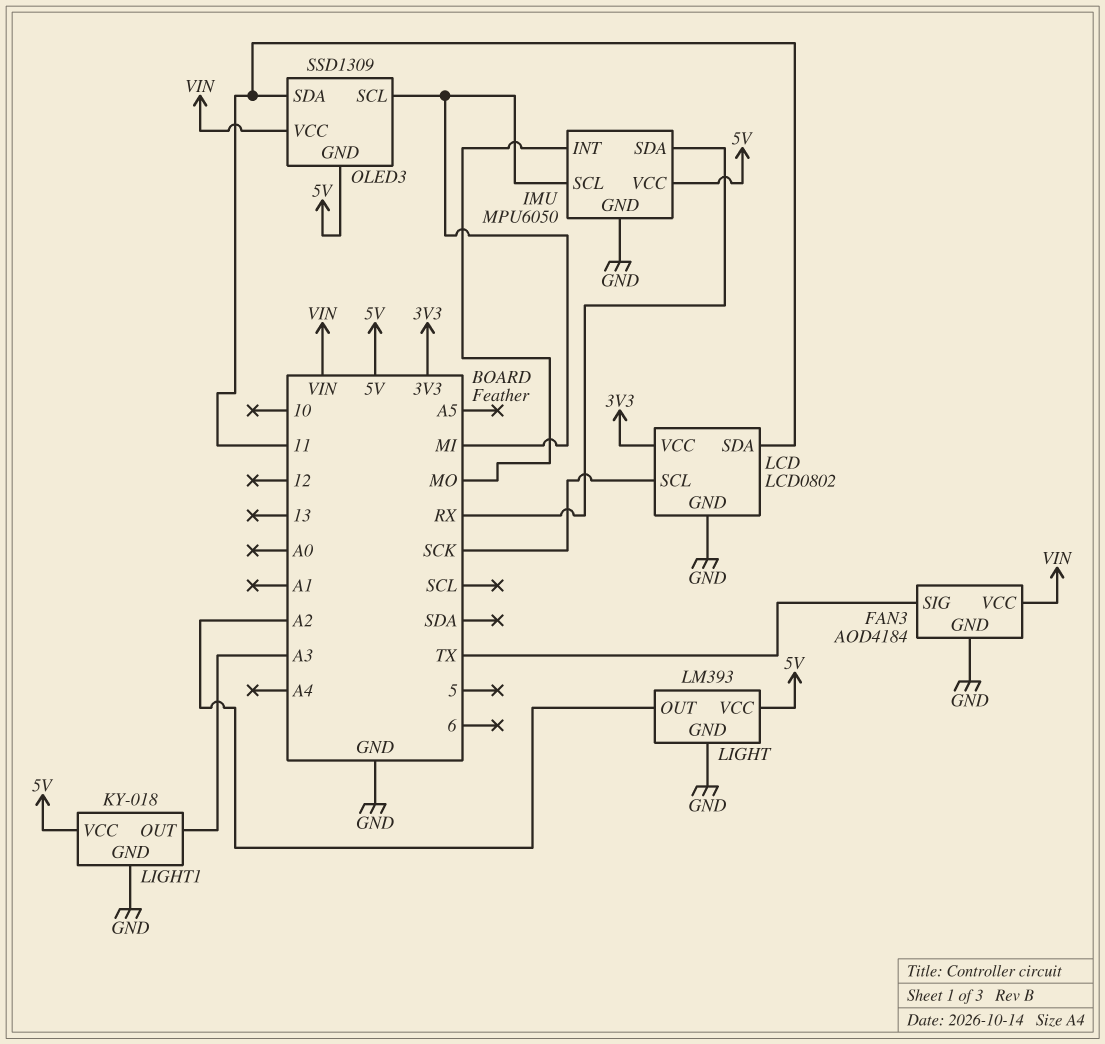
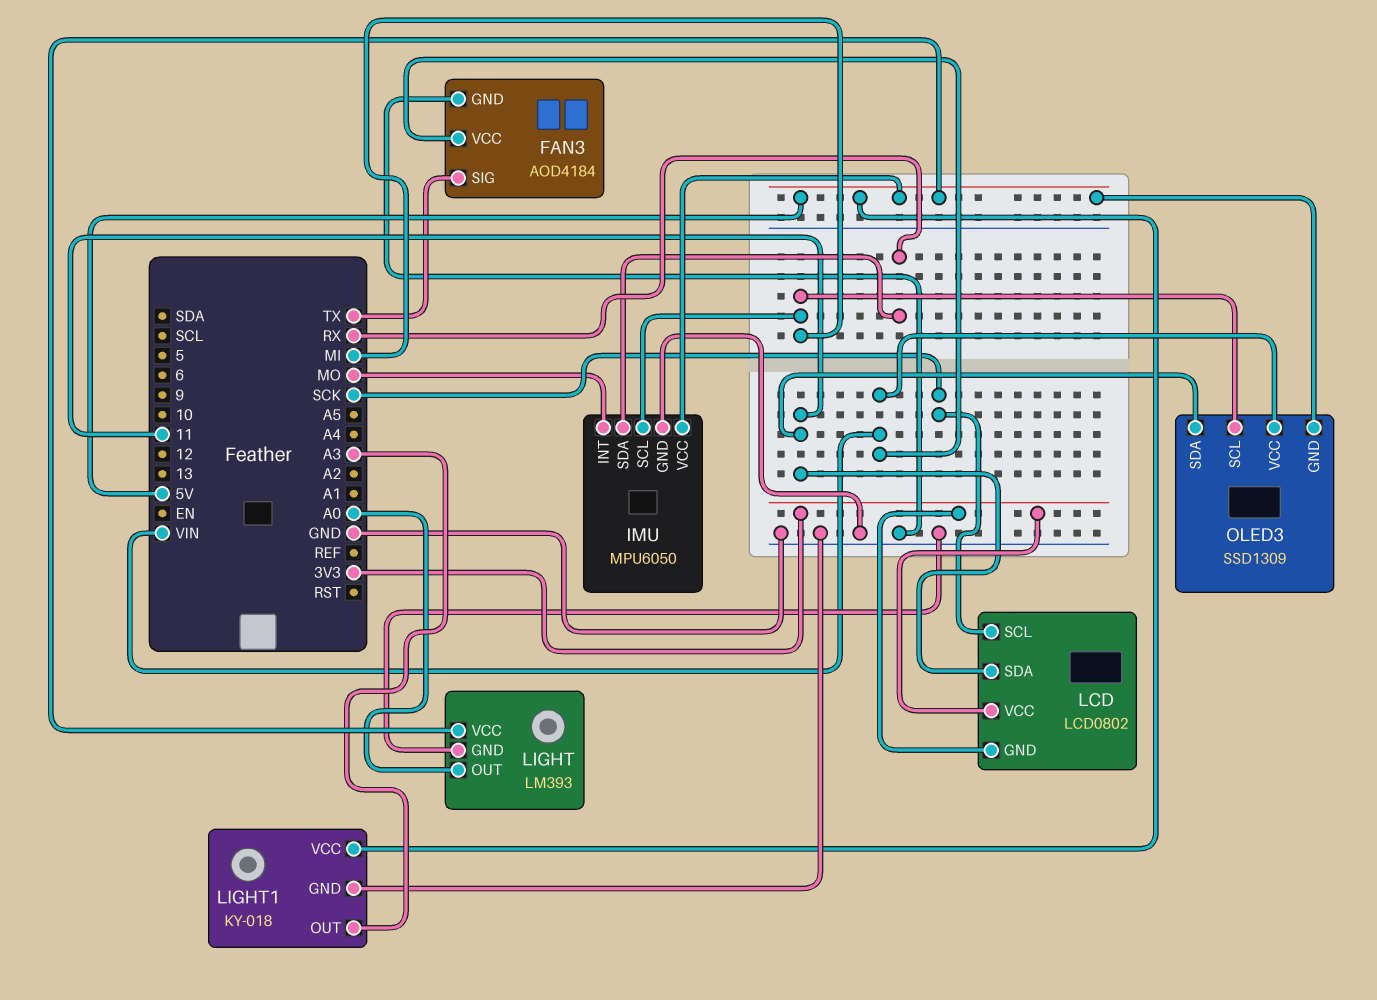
LCD pin GND: GND -> 3V3
LIGHT pin OUT: A2 -> A0

